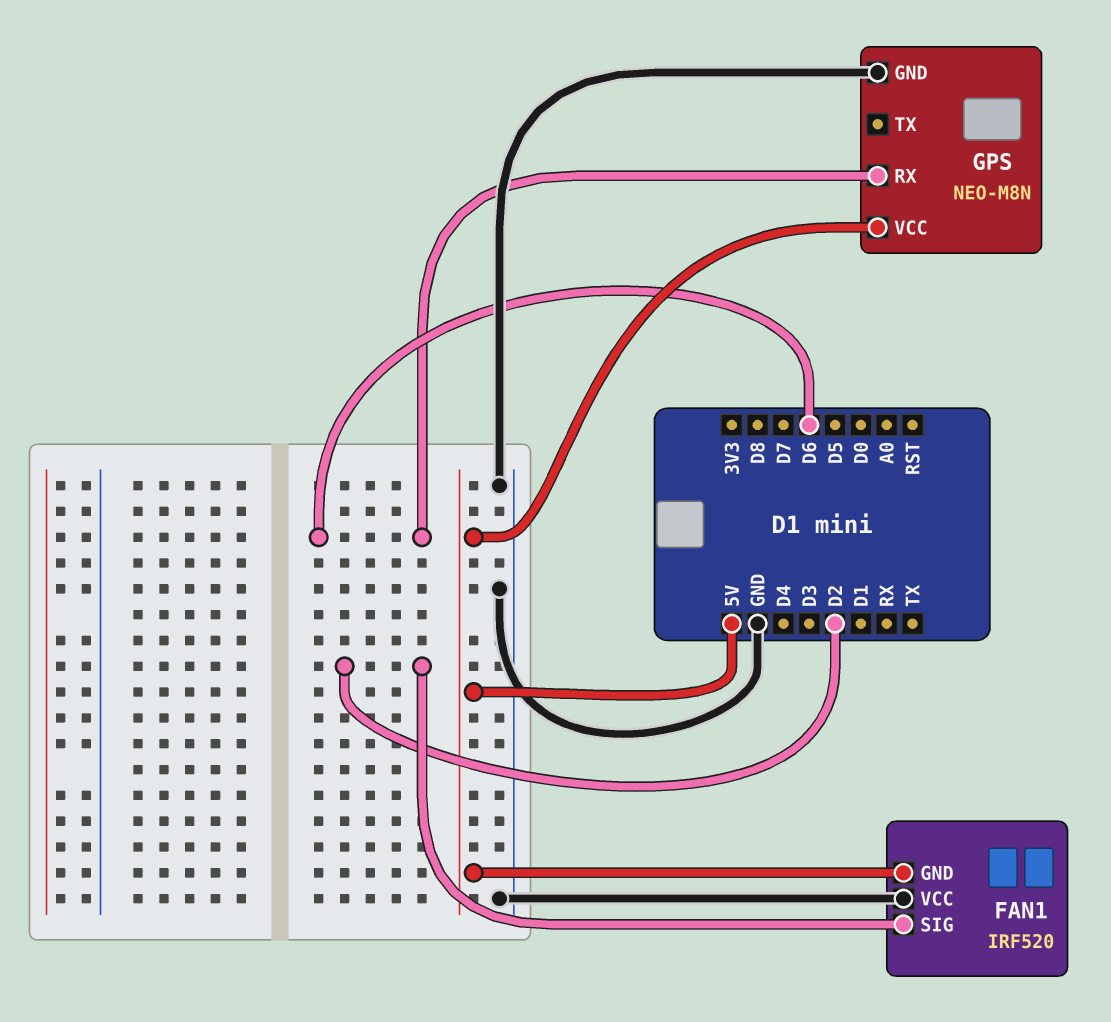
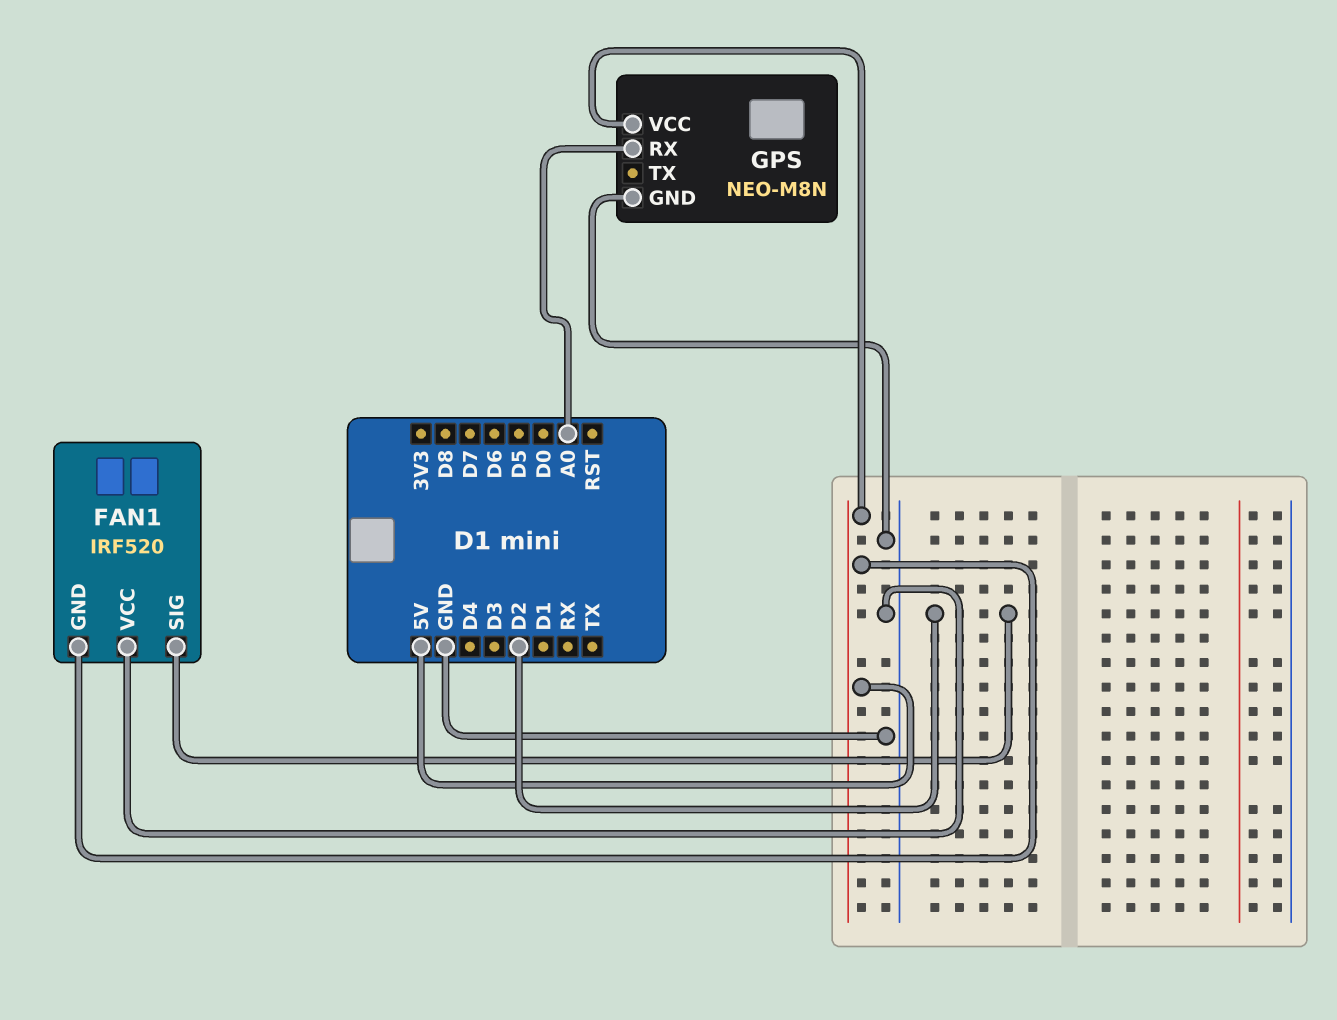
GPS pin RX: D6 -> A0

